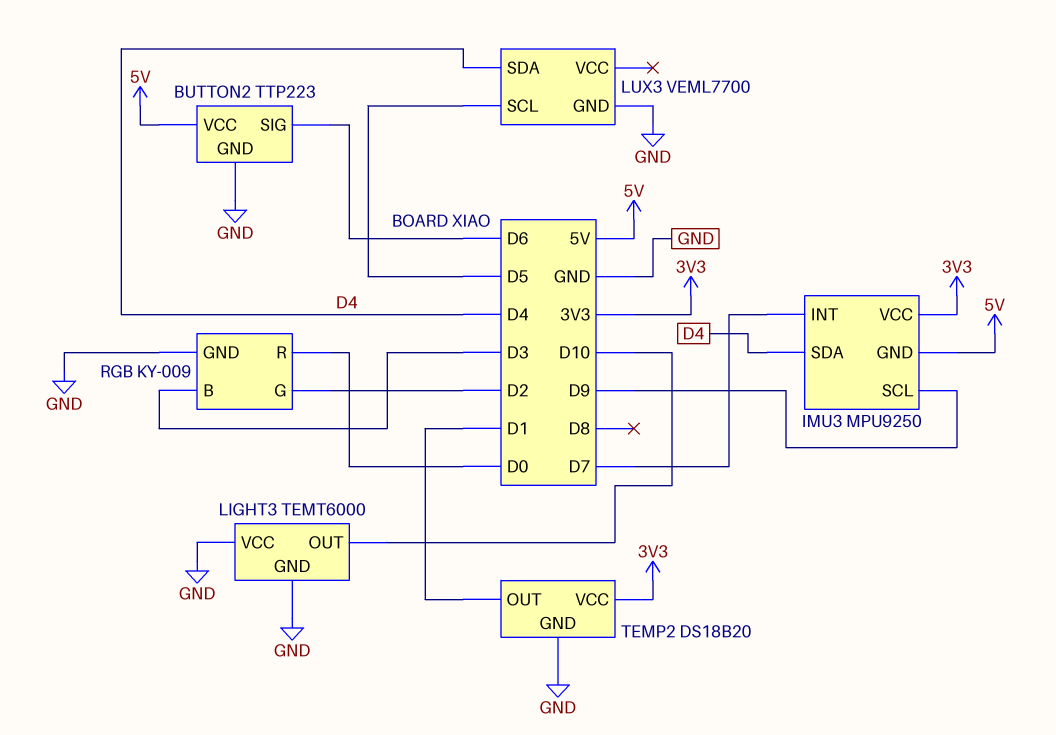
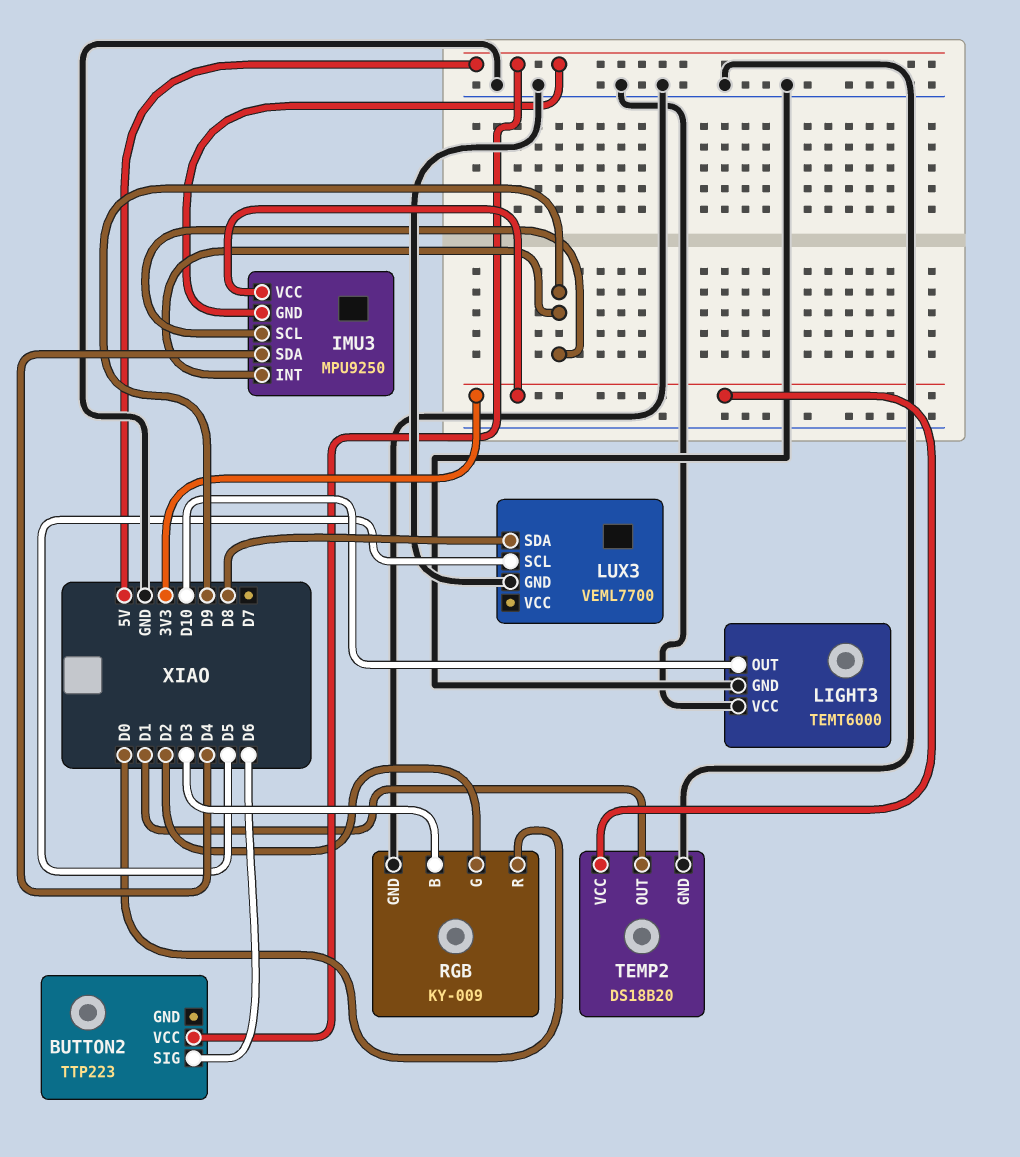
BUTTON2 pin GND: GND -> none
IMU3 pin INT: D7 -> D9
LUX3 pin SDA: D4 -> D8

